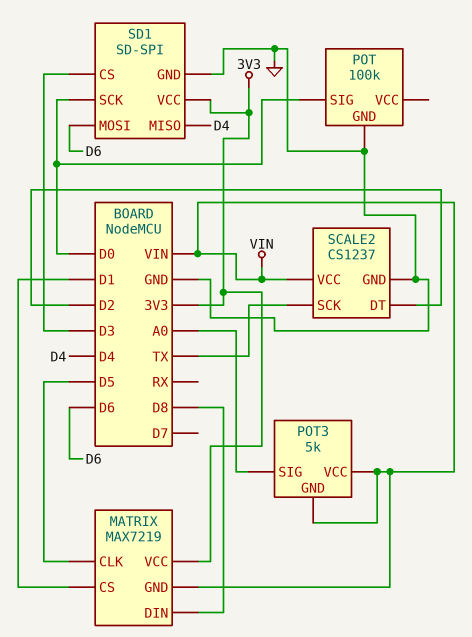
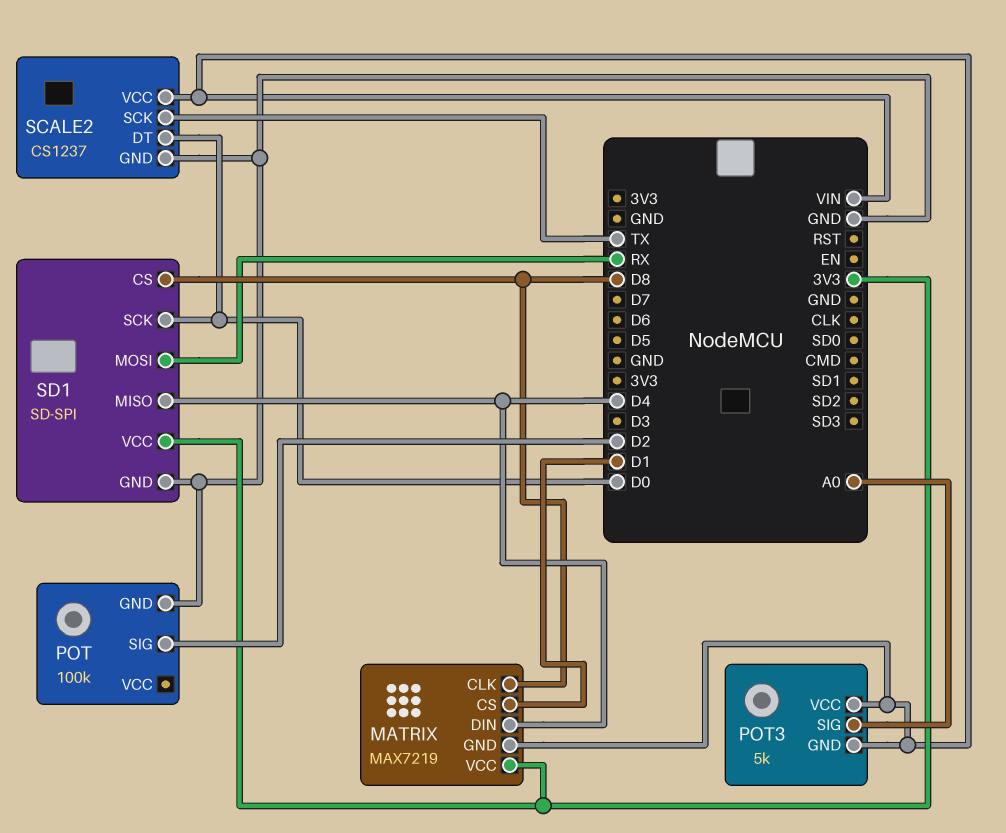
MATRIX pin CLK: D5 -> D8
MATRIX pin DIN: D8 -> D4
POT pin SIG: D0 -> D2
SCALE2 pin DT: D2 -> D0
SD1 pin CS: D3 -> D8
SD1 pin MOSI: D6 -> RX

